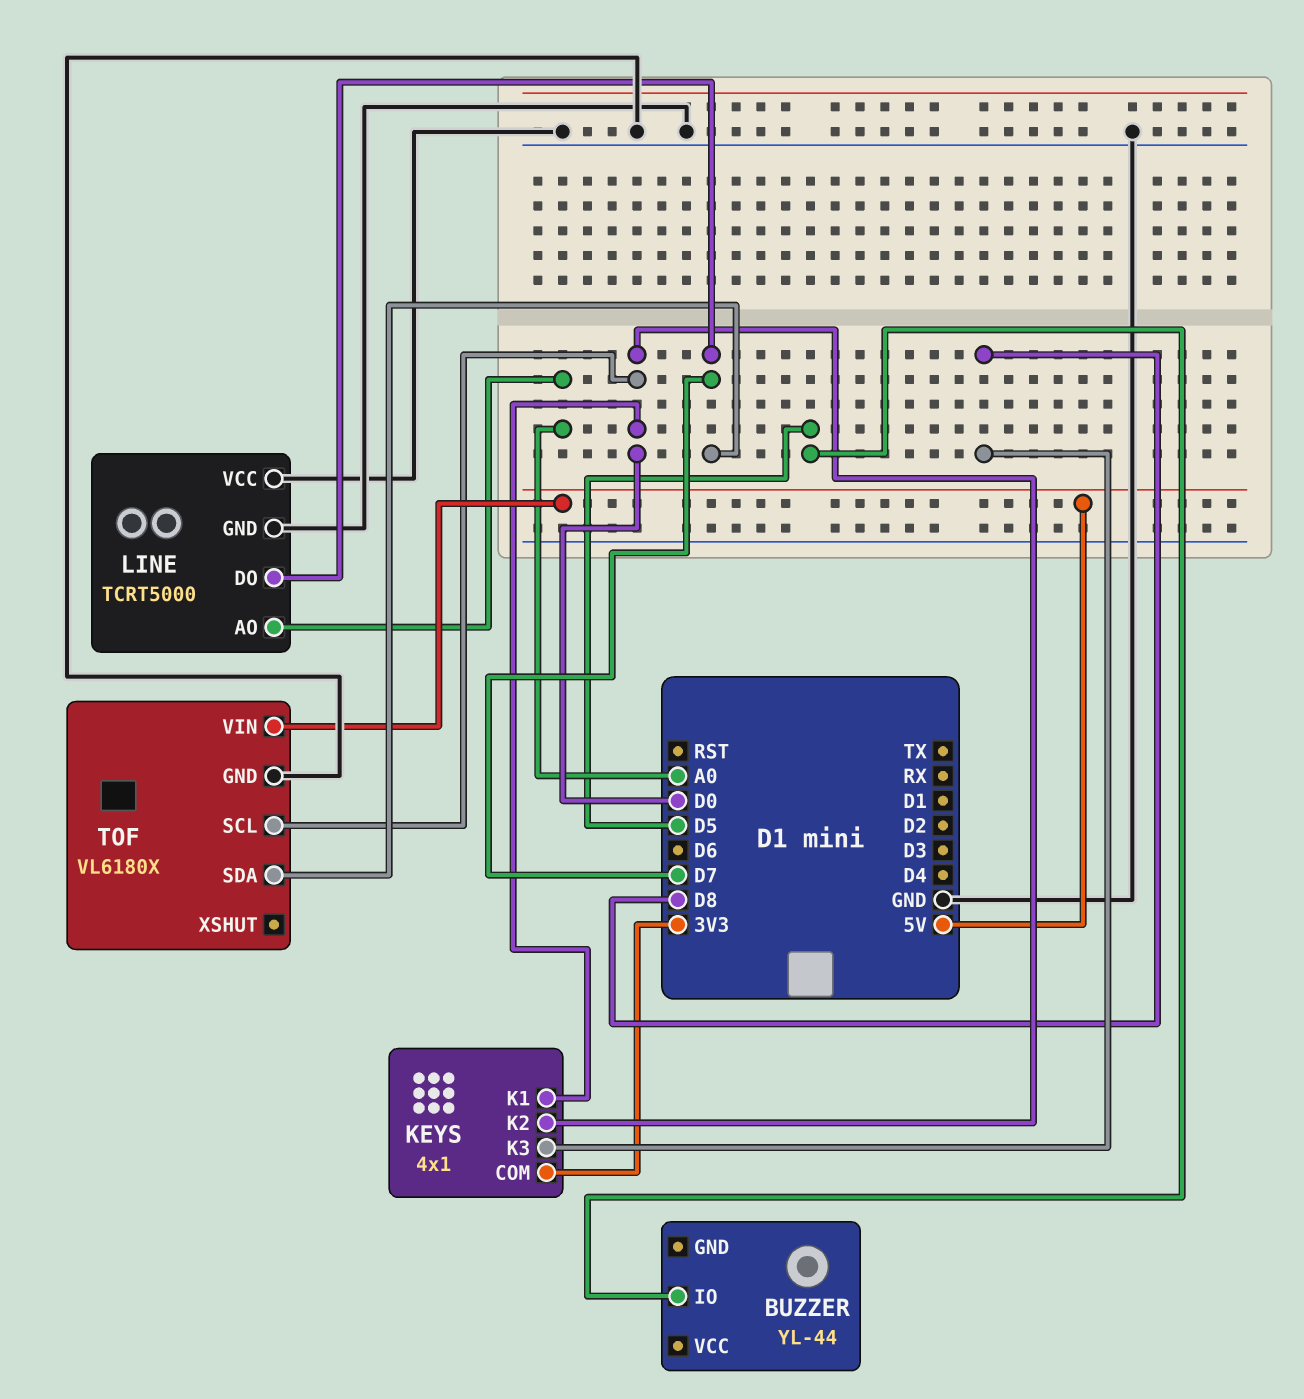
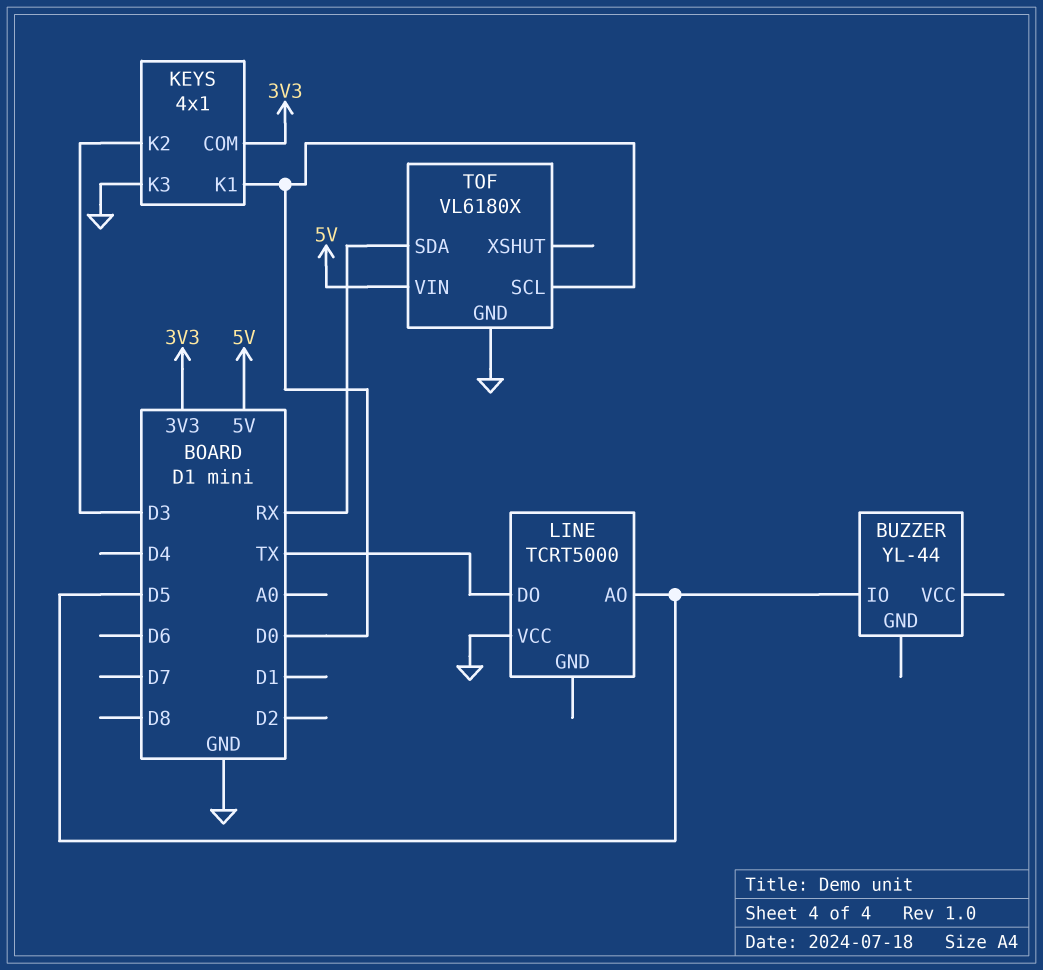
KEYS pin K2: D0 -> D3
KEYS pin K3: D8 -> GND
LINE pin AO: A0 -> D5
LINE pin DO: D7 -> TX
LINE pin GND: GND -> none
TOF pin SDA: D7 -> RX

